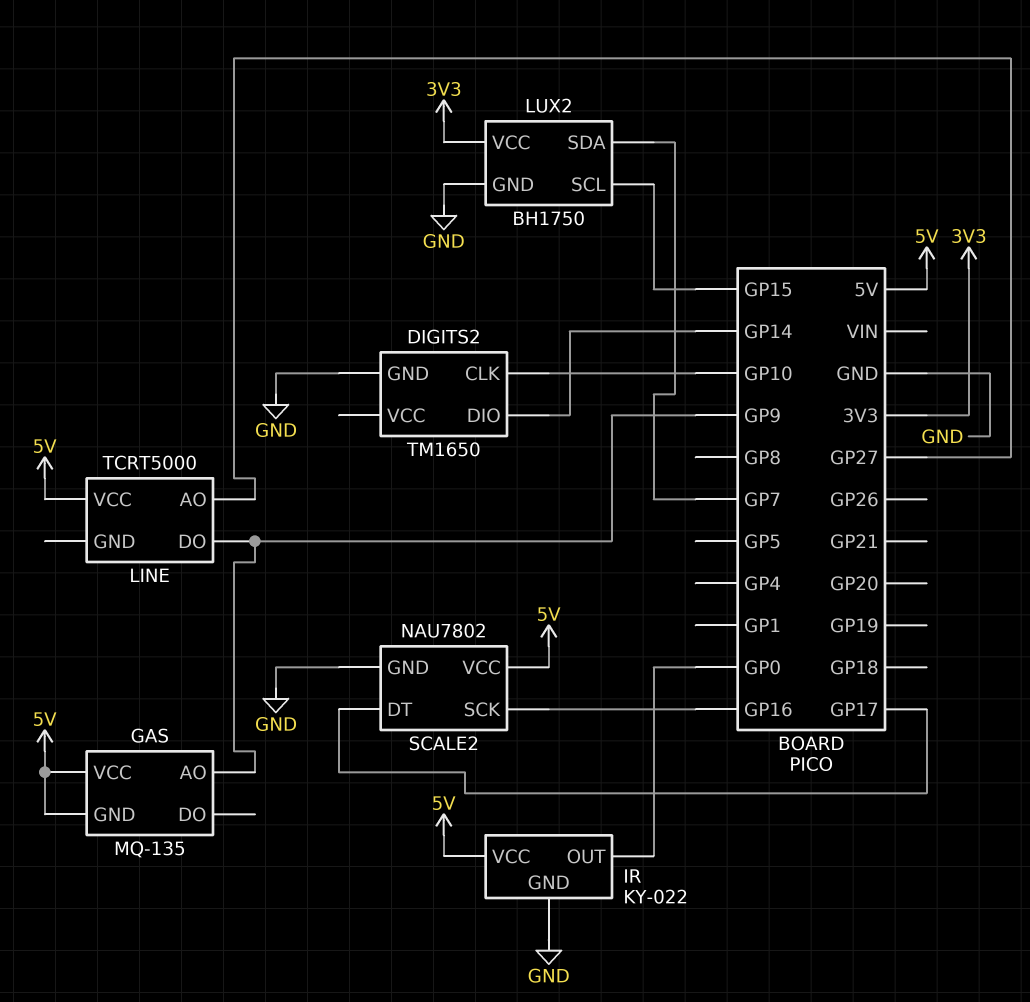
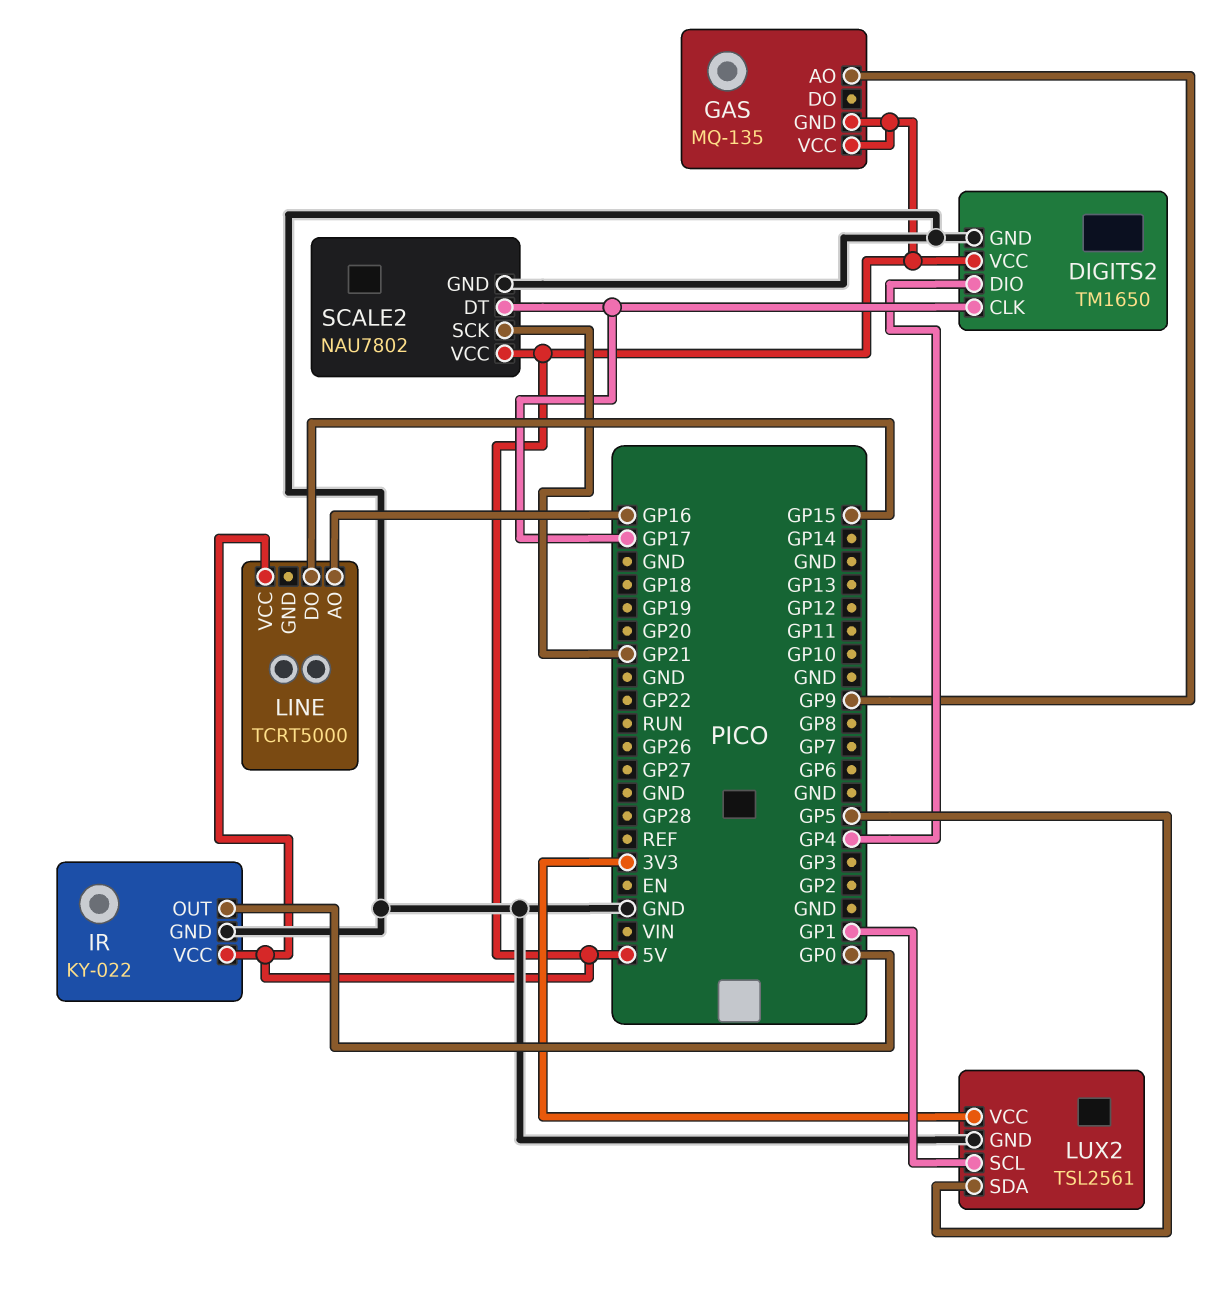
DIGITS2 pin CLK: GP10 -> GP17
DIGITS2 pin DIO: GP14 -> GP4
DIGITS2 pin VCC: none -> 5V
LINE pin AO: GP27 -> GP16
LINE pin DO: GP9 -> GP15
LUX2: BH1750 -> TSL2561
LUX2 pin SCL: GP15 -> GP1
LUX2 pin SDA: GP7 -> GP5
SCALE2 pin SCK: GP16 -> GP21

